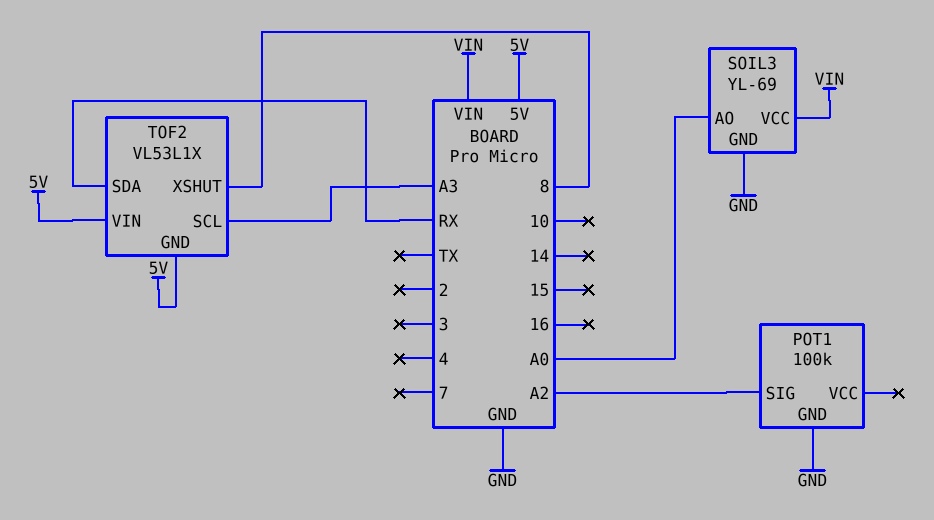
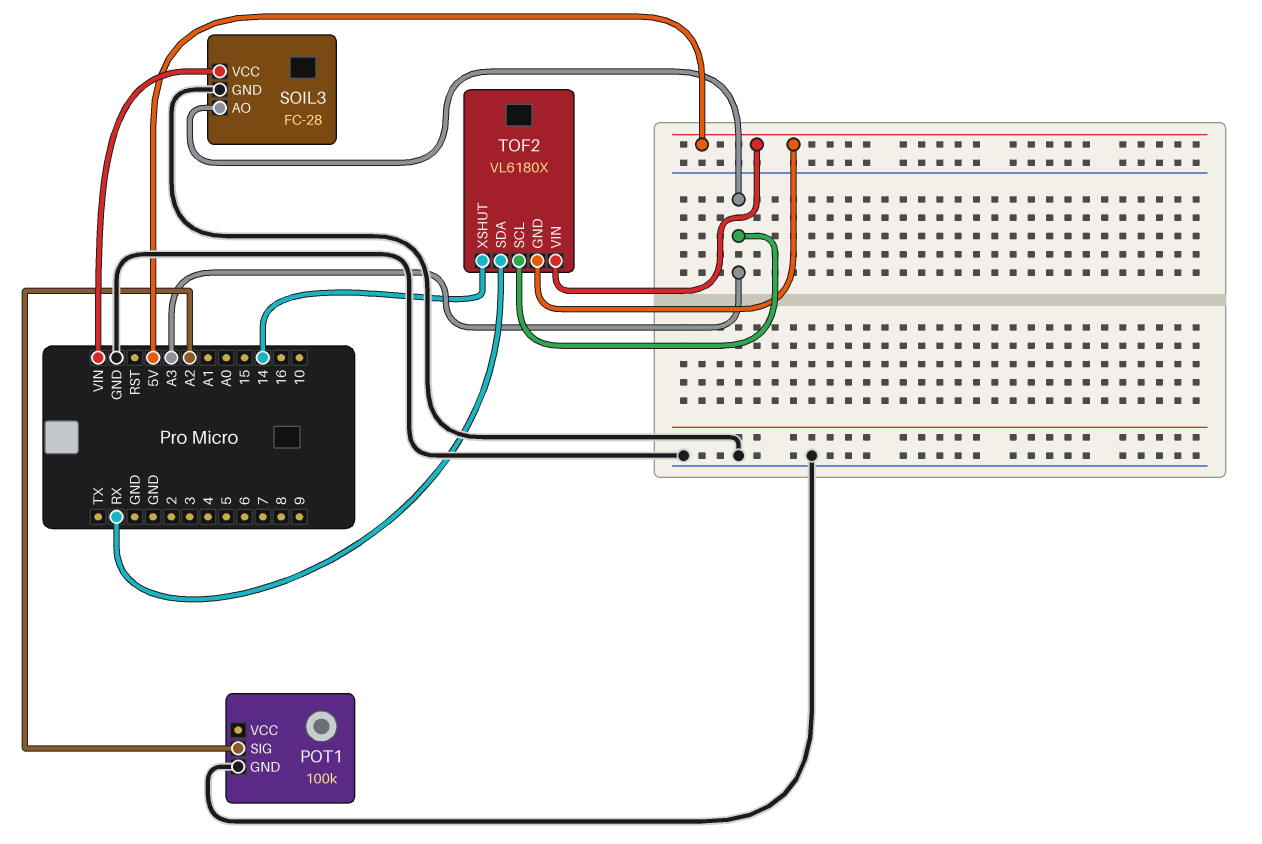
SOIL3: YL-69 -> FC-28
SOIL3 pin AO: A0 -> A3
TOF2: VL53L1X -> VL6180X
TOF2 pin XSHUT: 8 -> 14

